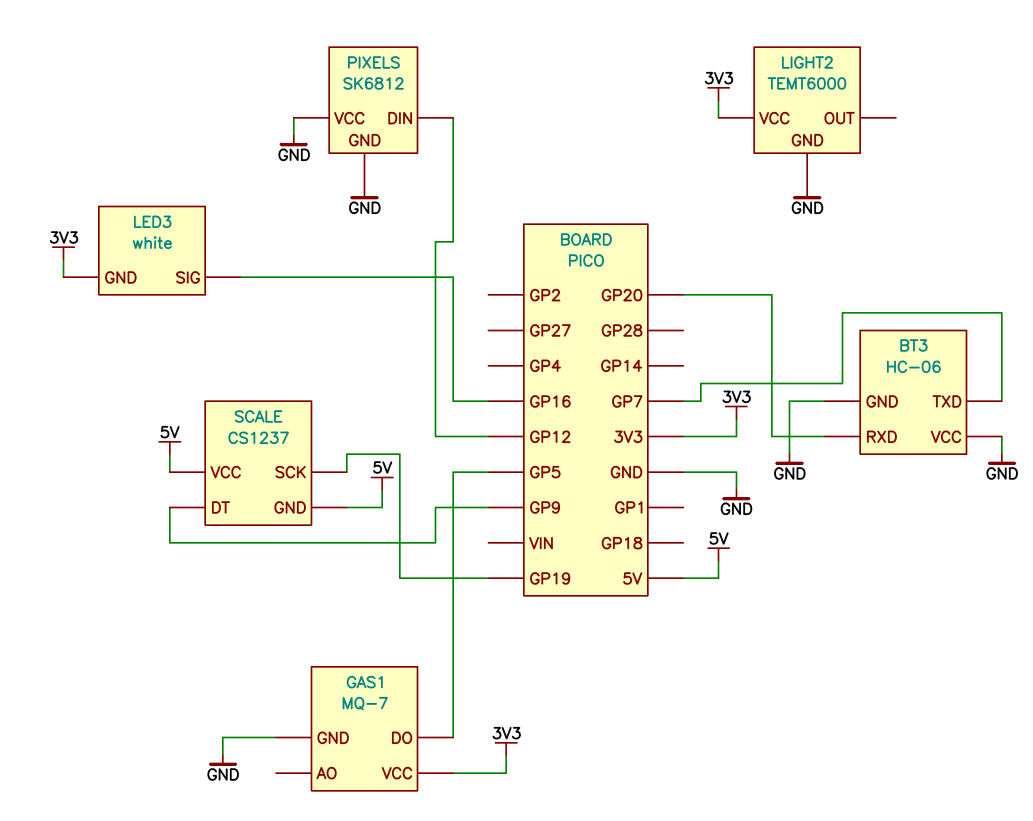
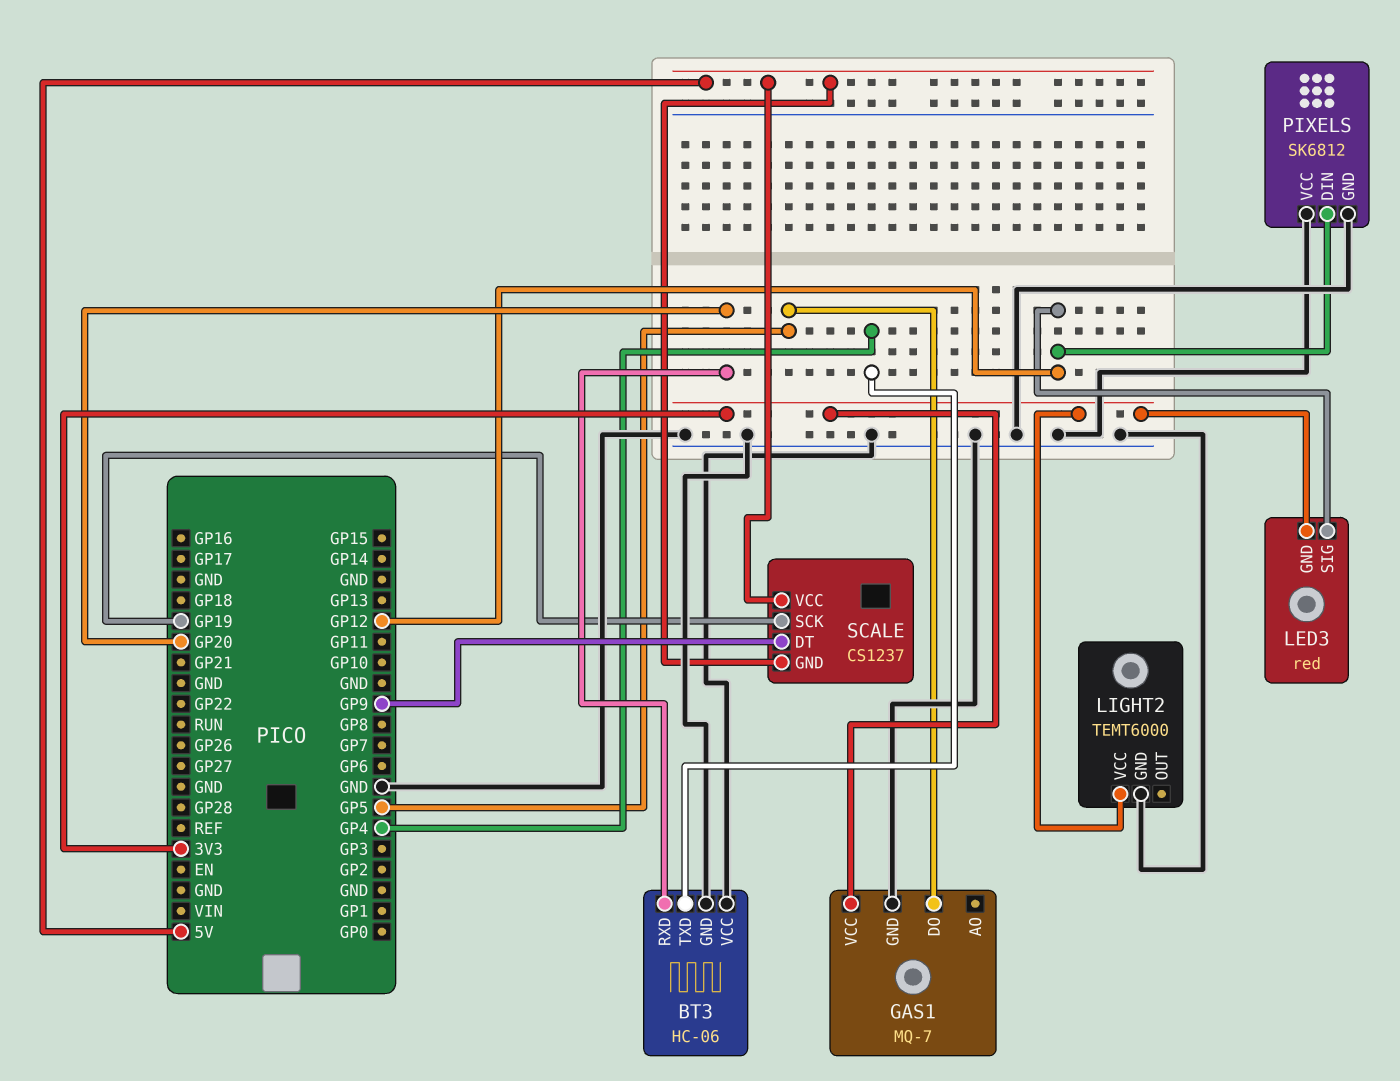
BT3 pin TXD: GP7 -> GP4
LED3: white -> red
LED3 pin SIG: GP16 -> GP12

